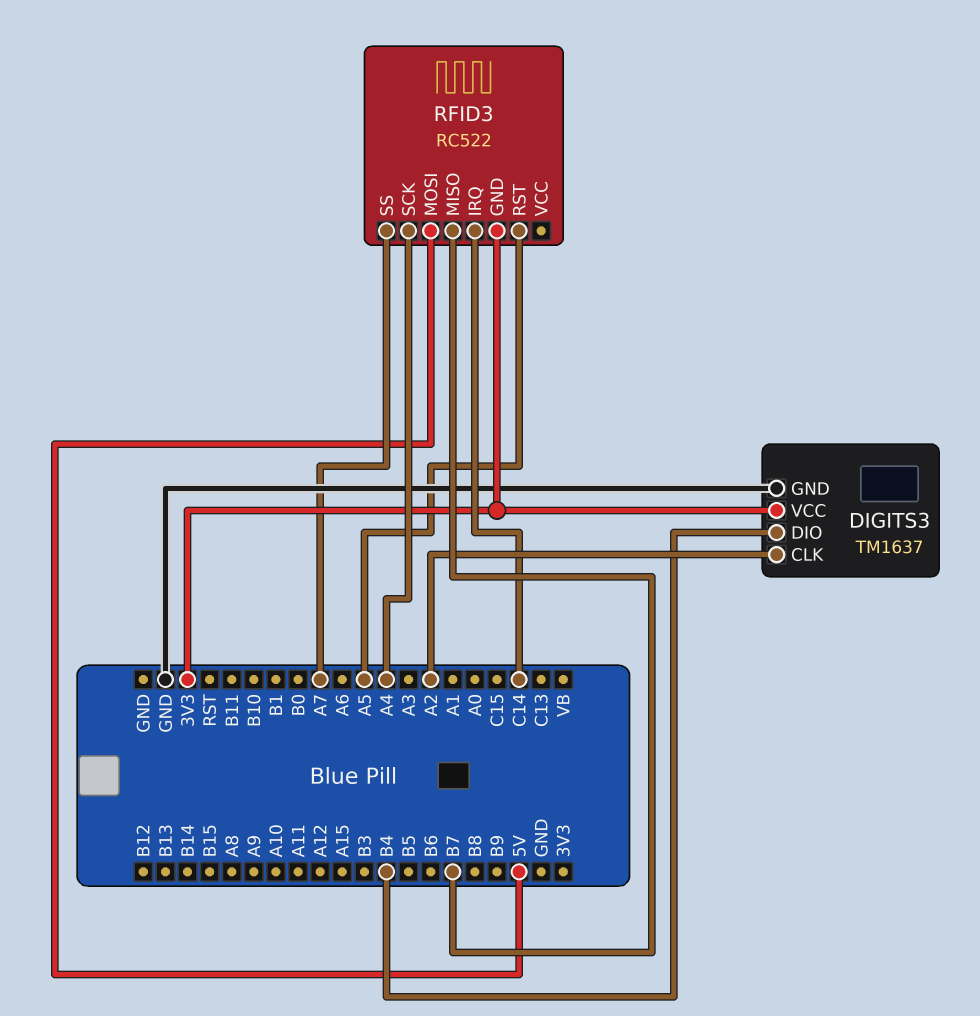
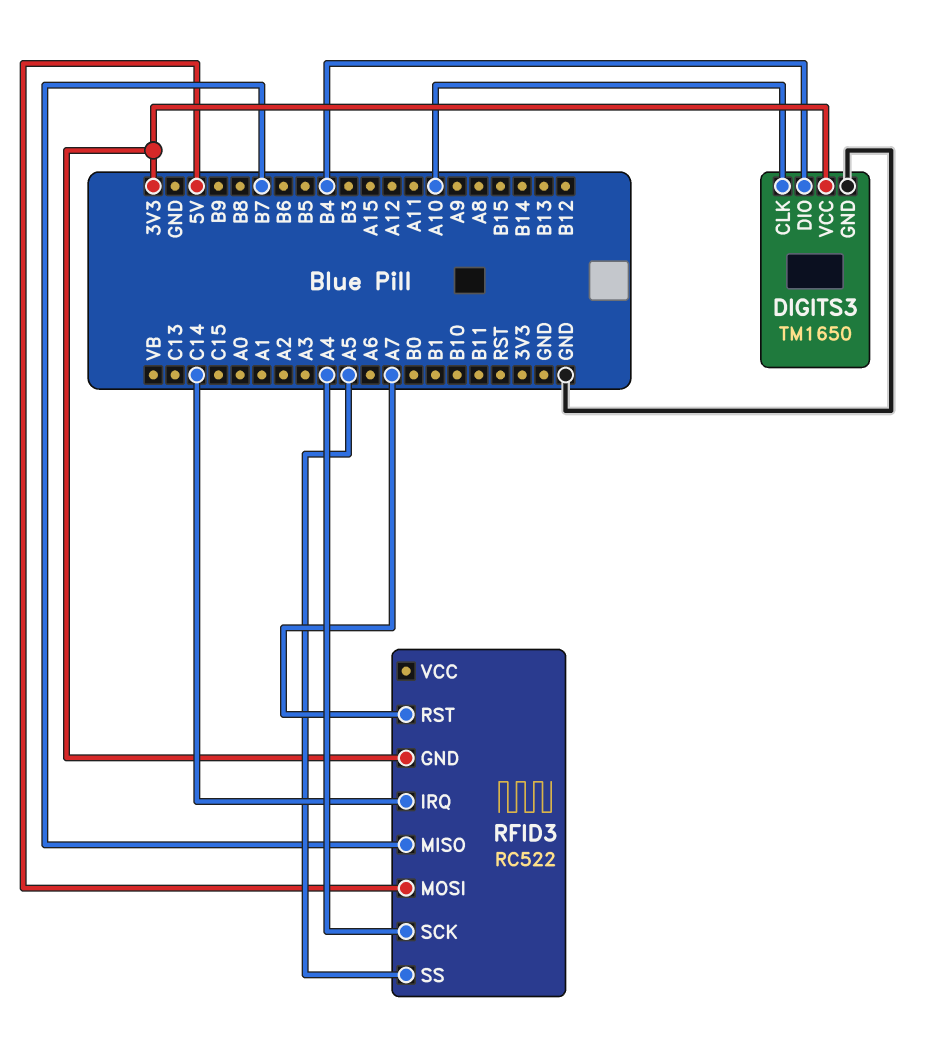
DIGITS3: TM1637 -> TM1650
DIGITS3 pin CLK: A2 -> A10
RFID3 pin RST: A5 -> A7
RFID3 pin SS: A7 -> A5

